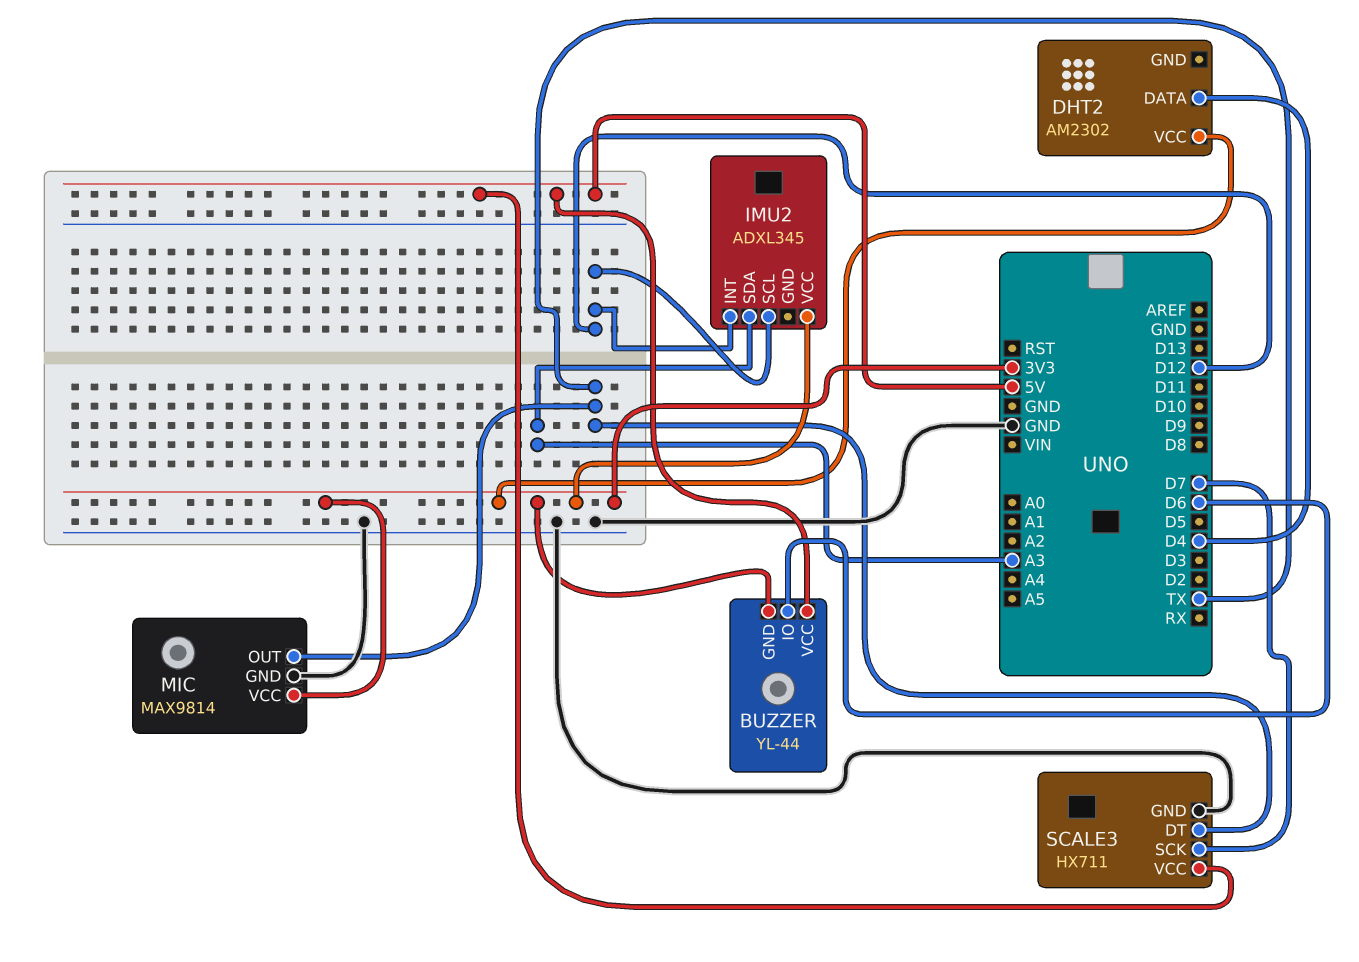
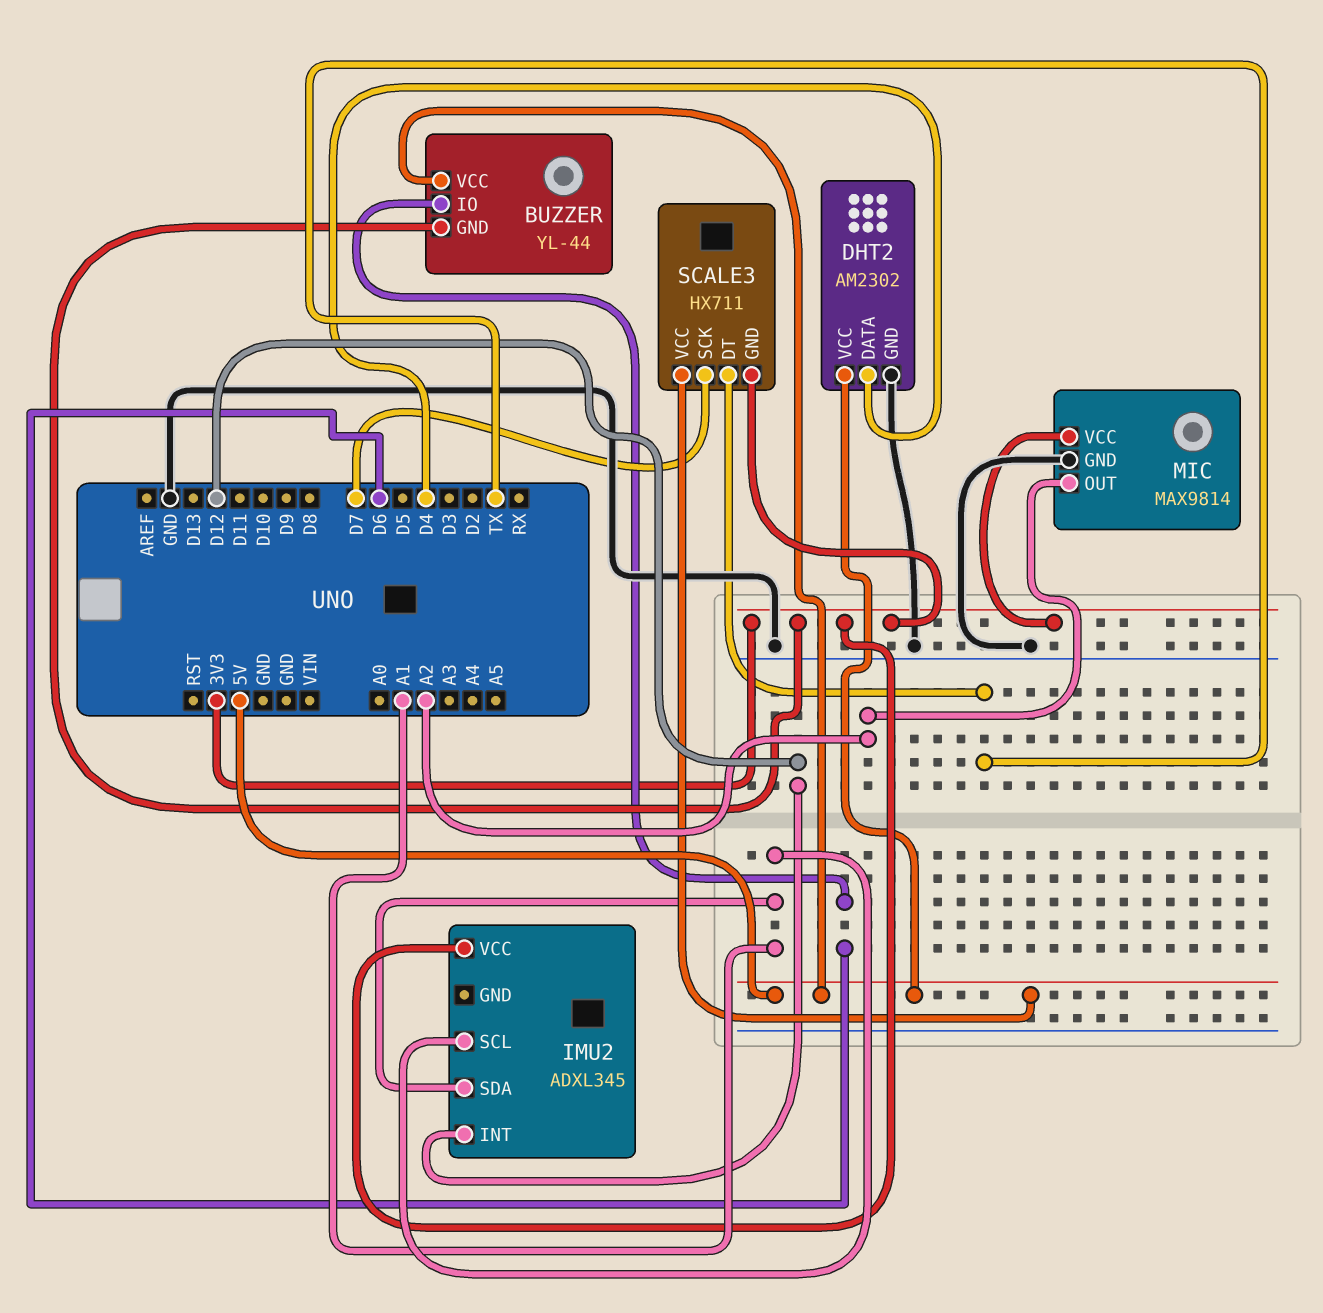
DHT2 pin GND: none -> GND
DHT2 pin VCC: 3V3 -> 5V
IMU2 pin SCL: D12 -> A1
IMU2 pin SDA: A3 -> A1
MIC pin OUT: TX -> A2
SCALE3 pin GND: GND -> 3V3

